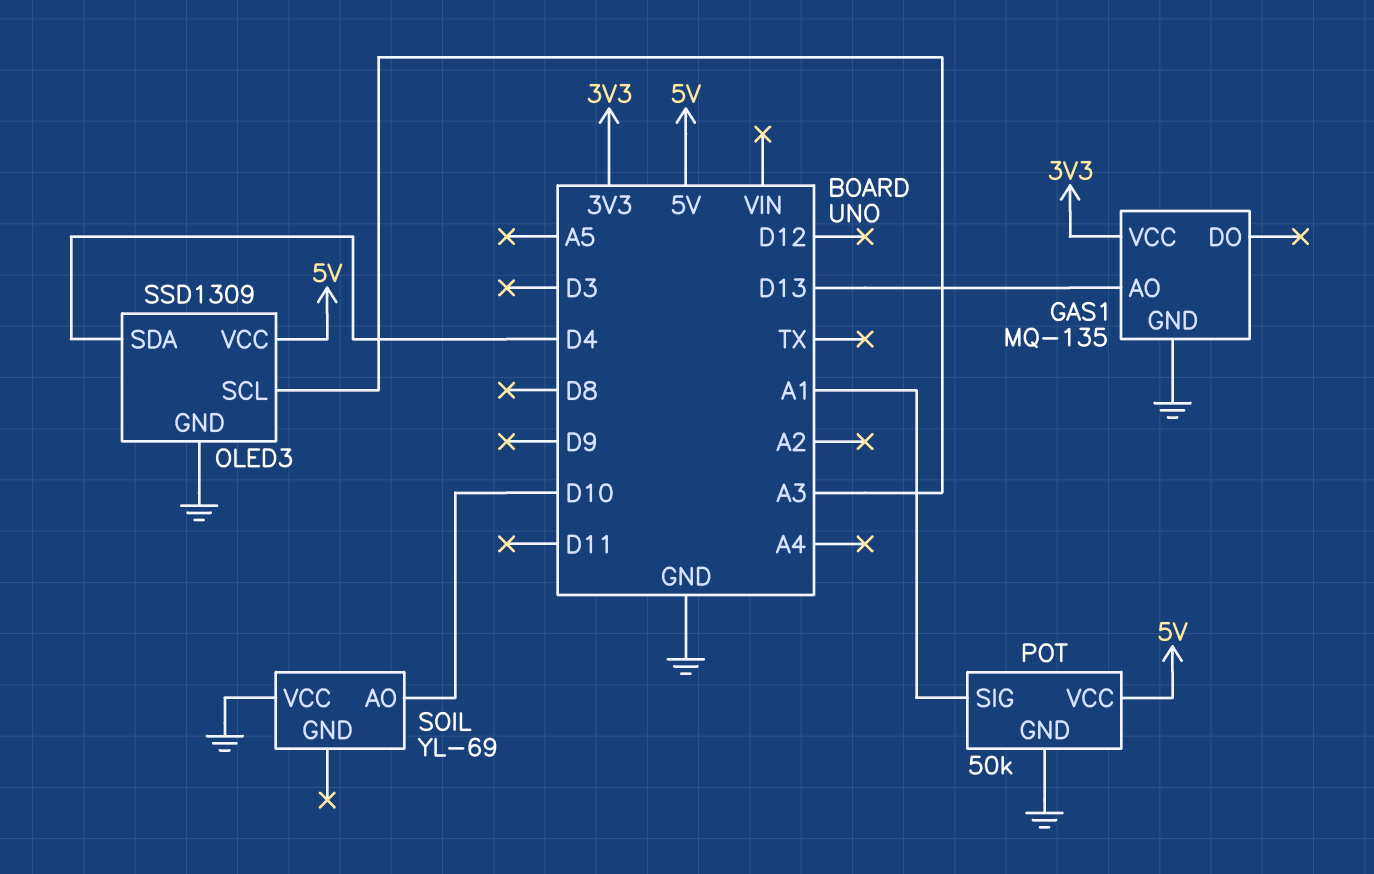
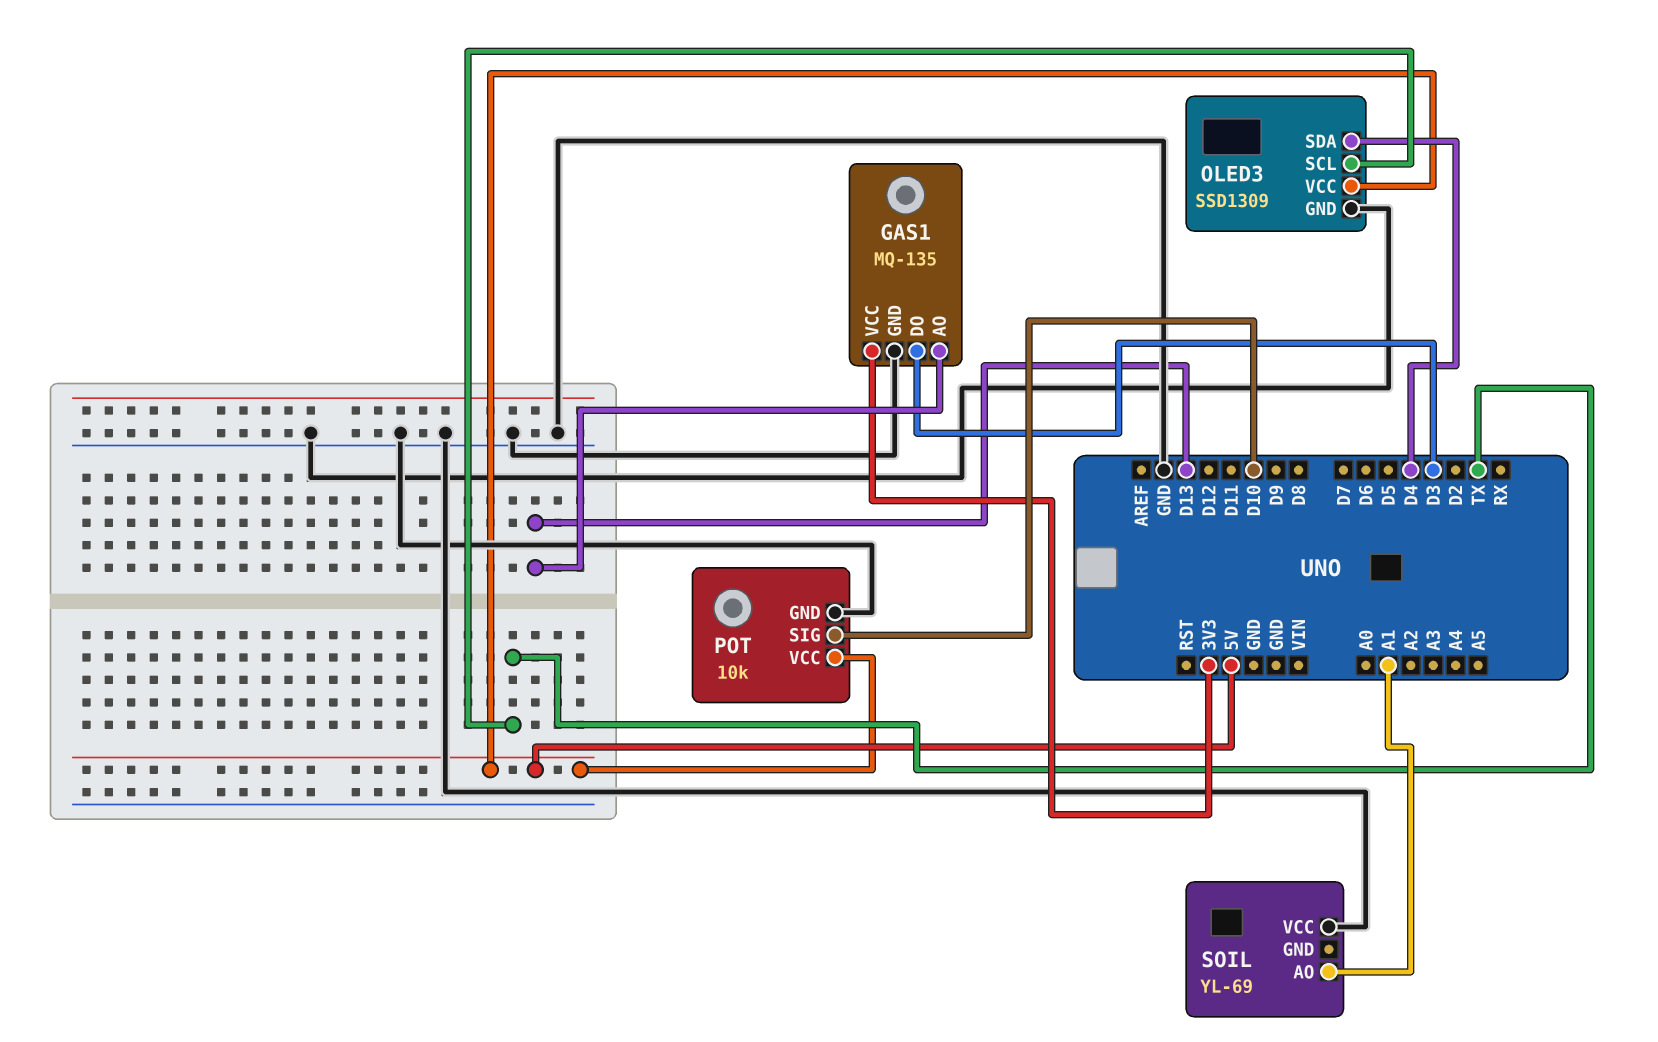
GAS1 pin DO: none -> D3
OLED3 pin SCL: A3 -> TX
POT: 50k -> 10k
POT pin SIG: A1 -> D10
SOIL pin AO: D10 -> A1

